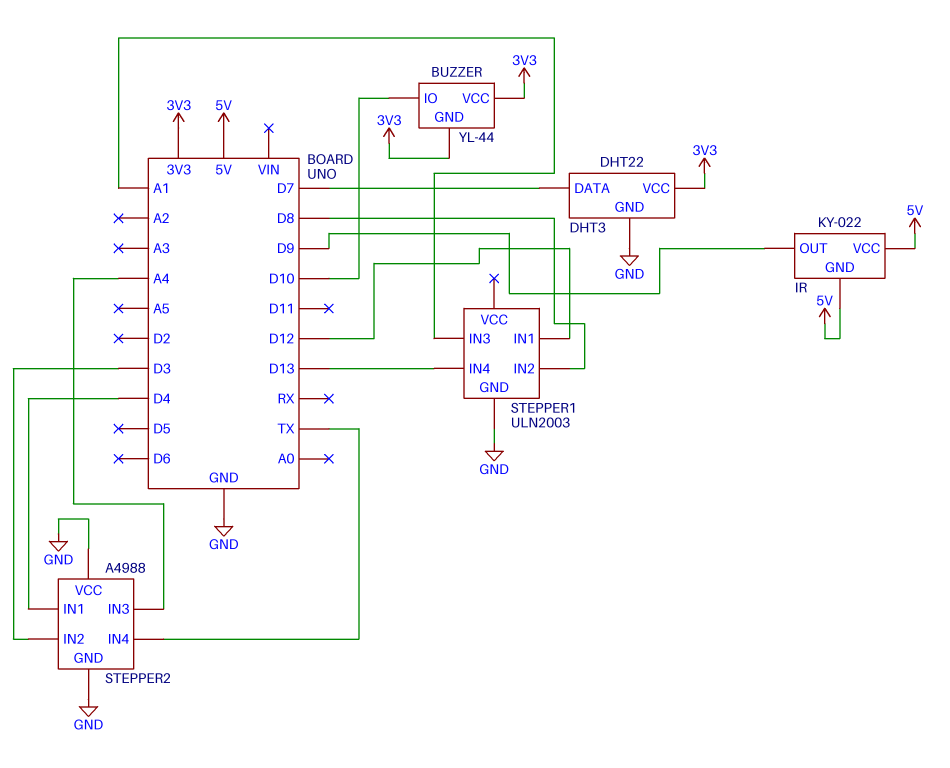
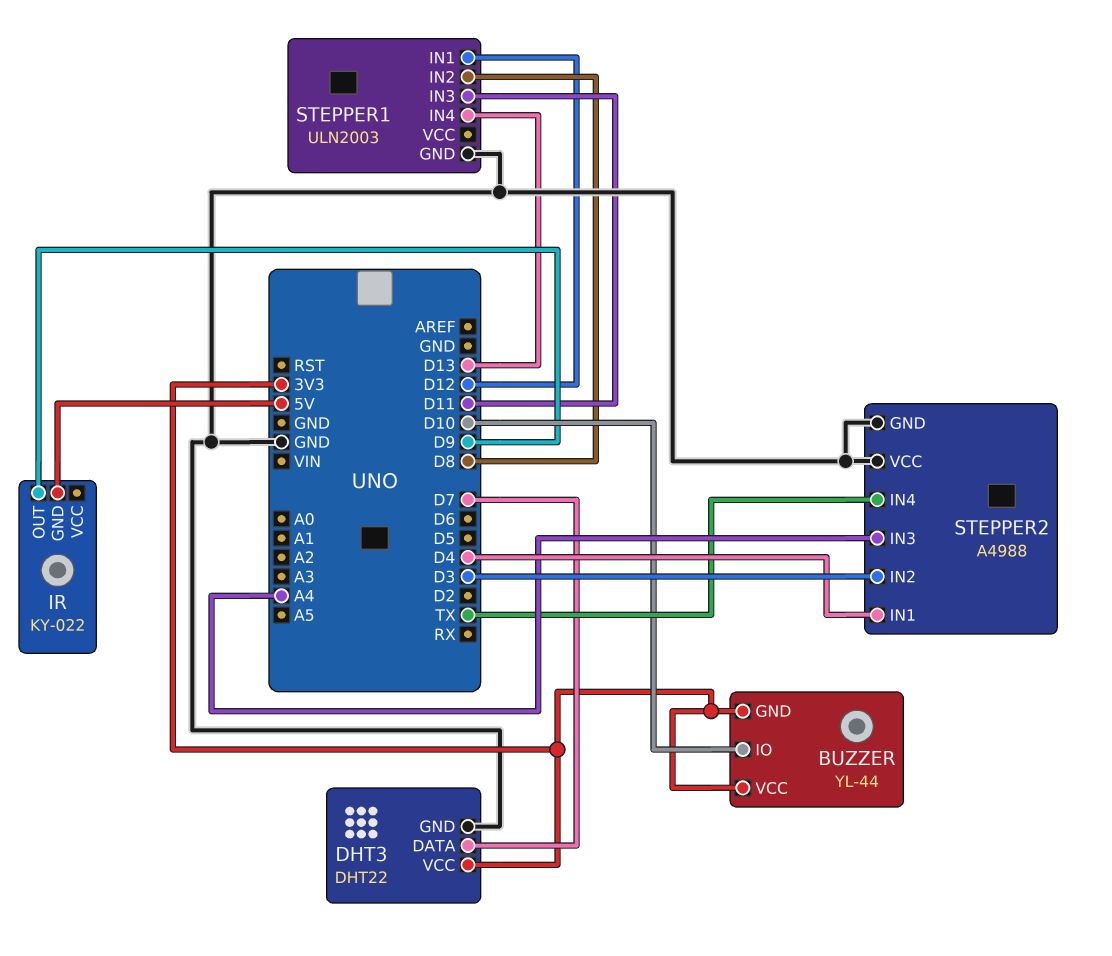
IR pin VCC: 5V -> none
STEPPER1 pin IN3: A1 -> D11

